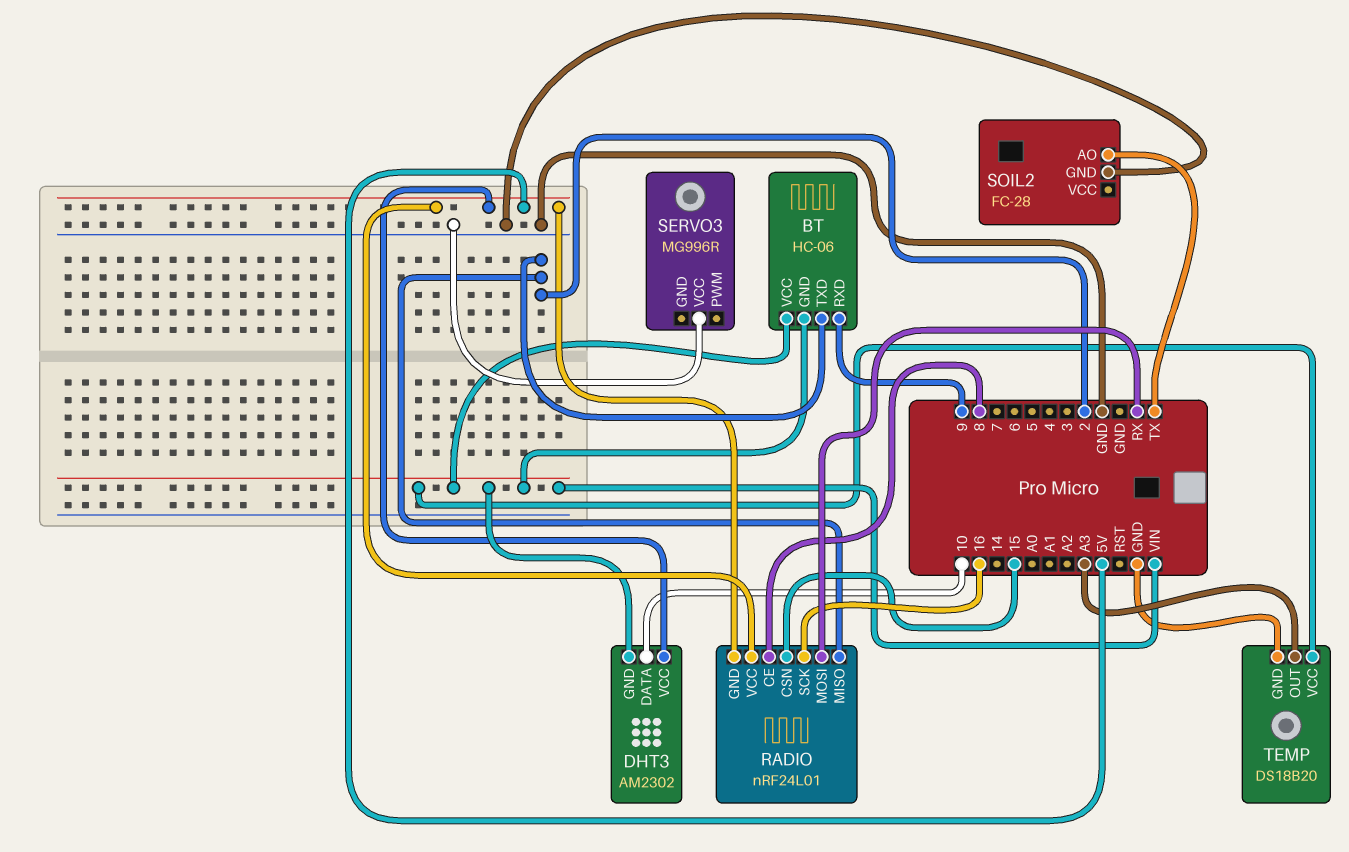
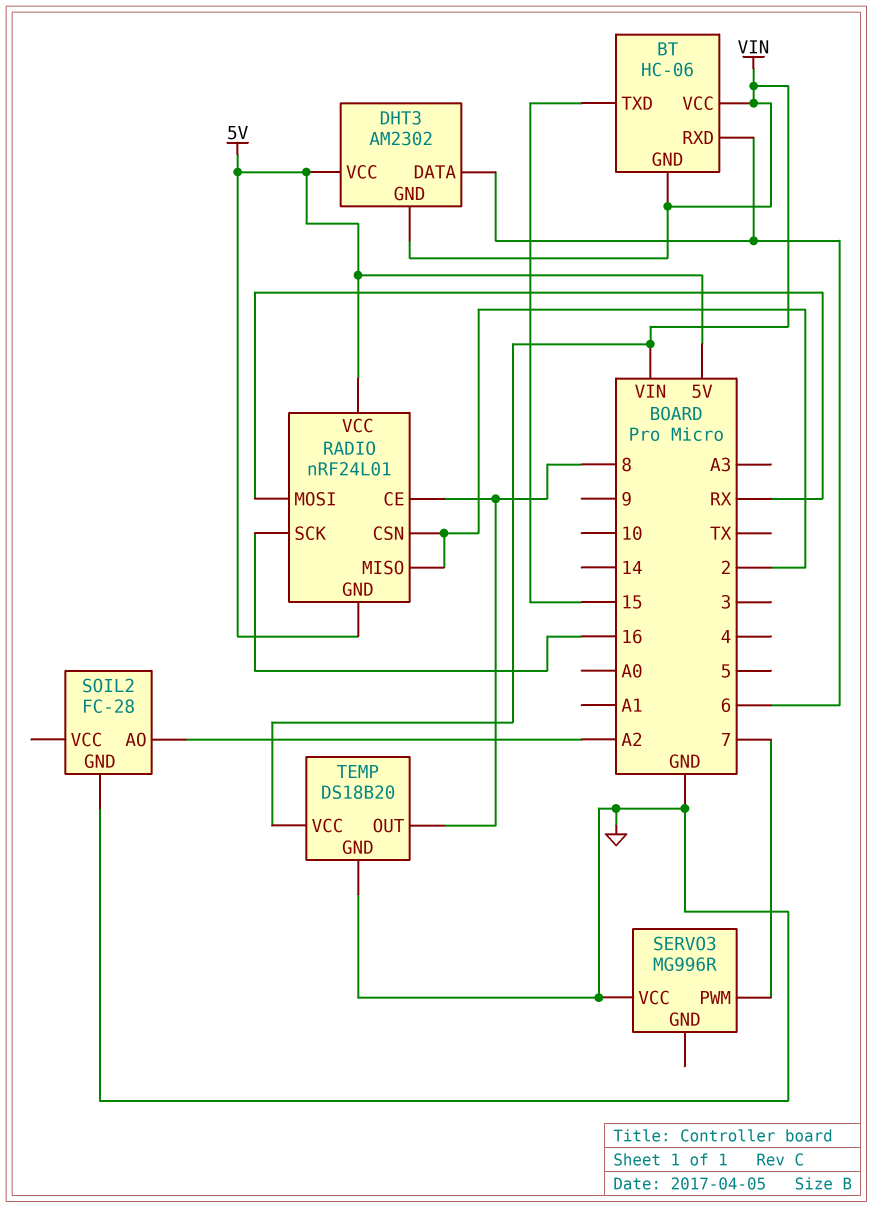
BT pin RXD: 9 -> 6
BT pin TXD: 2 -> 15
DHT3 pin DATA: 10 -> 6
RADIO pin CSN: 15 -> 2
SERVO3 pin PWM: none -> 7
SOIL2 pin AO: TX -> A2
TEMP pin OUT: A3 -> 8

